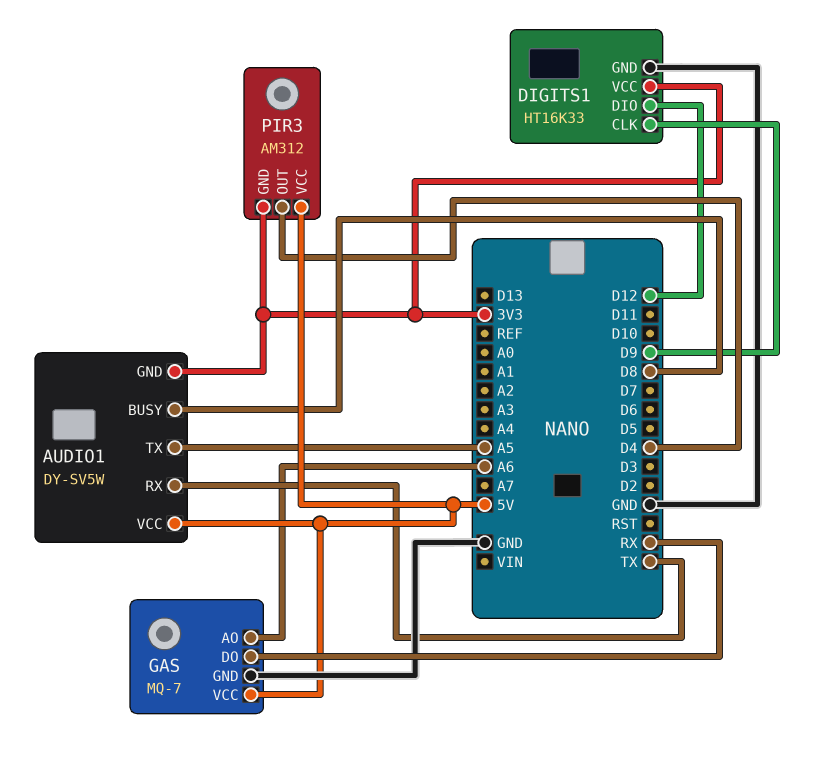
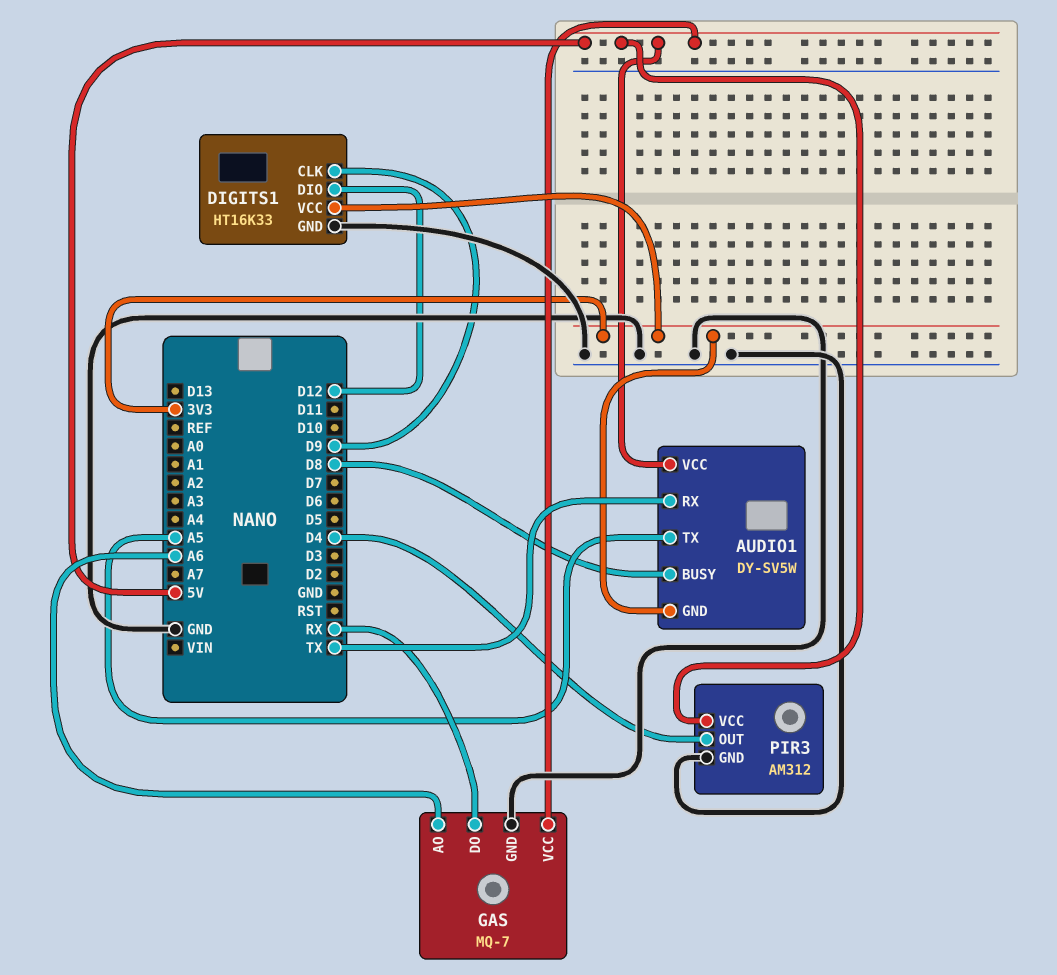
PIR3 pin GND: 3V3 -> GND

